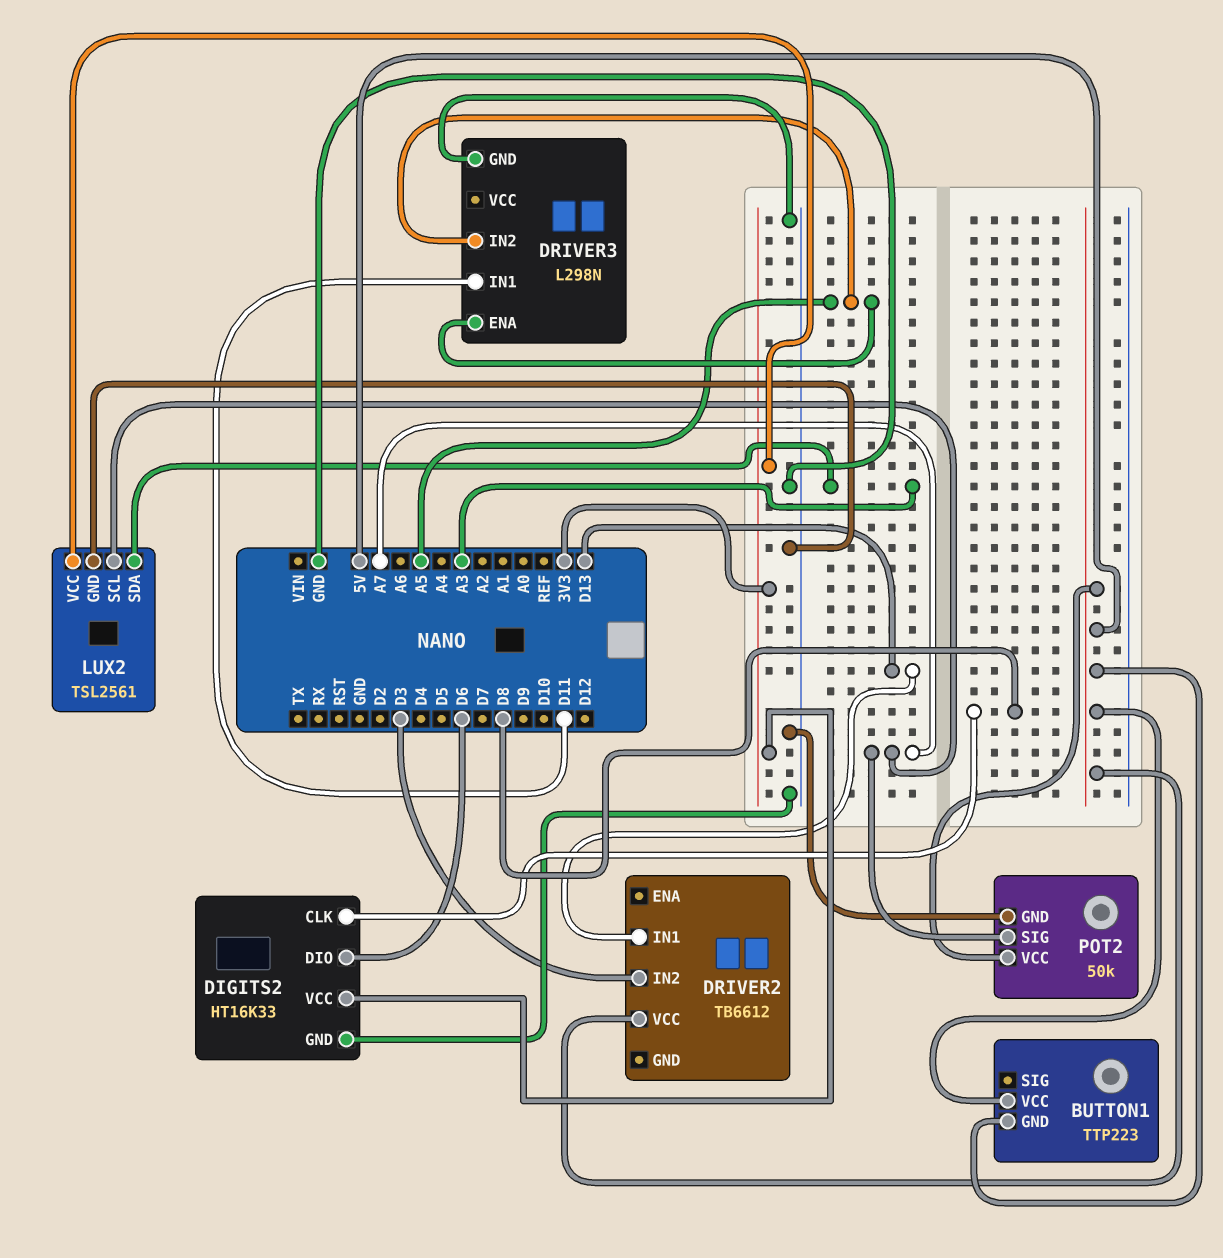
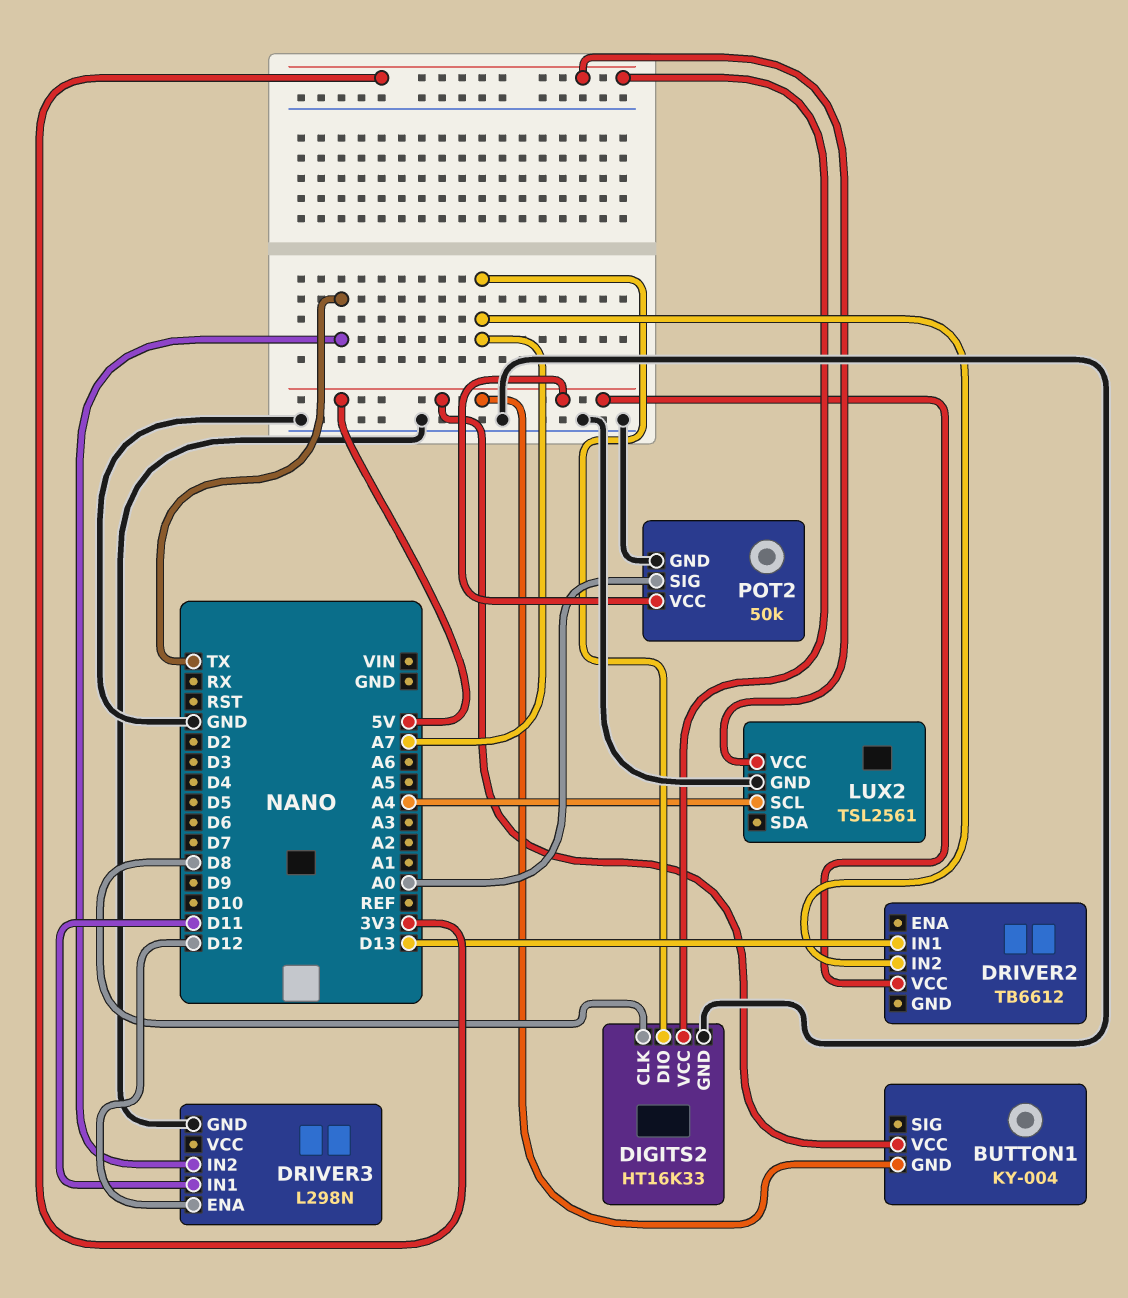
BUTTON1: TTP223 -> KY-004
DIGITS2 pin DIO: D6 -> A7
DRIVER2 pin IN2: D3 -> A7
DRIVER3 pin ENA: A5 -> D12
DRIVER3 pin IN2: A5 -> TX
LUX2 pin SCL: A7 -> A4
LUX2 pin SDA: A3 -> none
POT2 pin SIG: A7 -> A0

